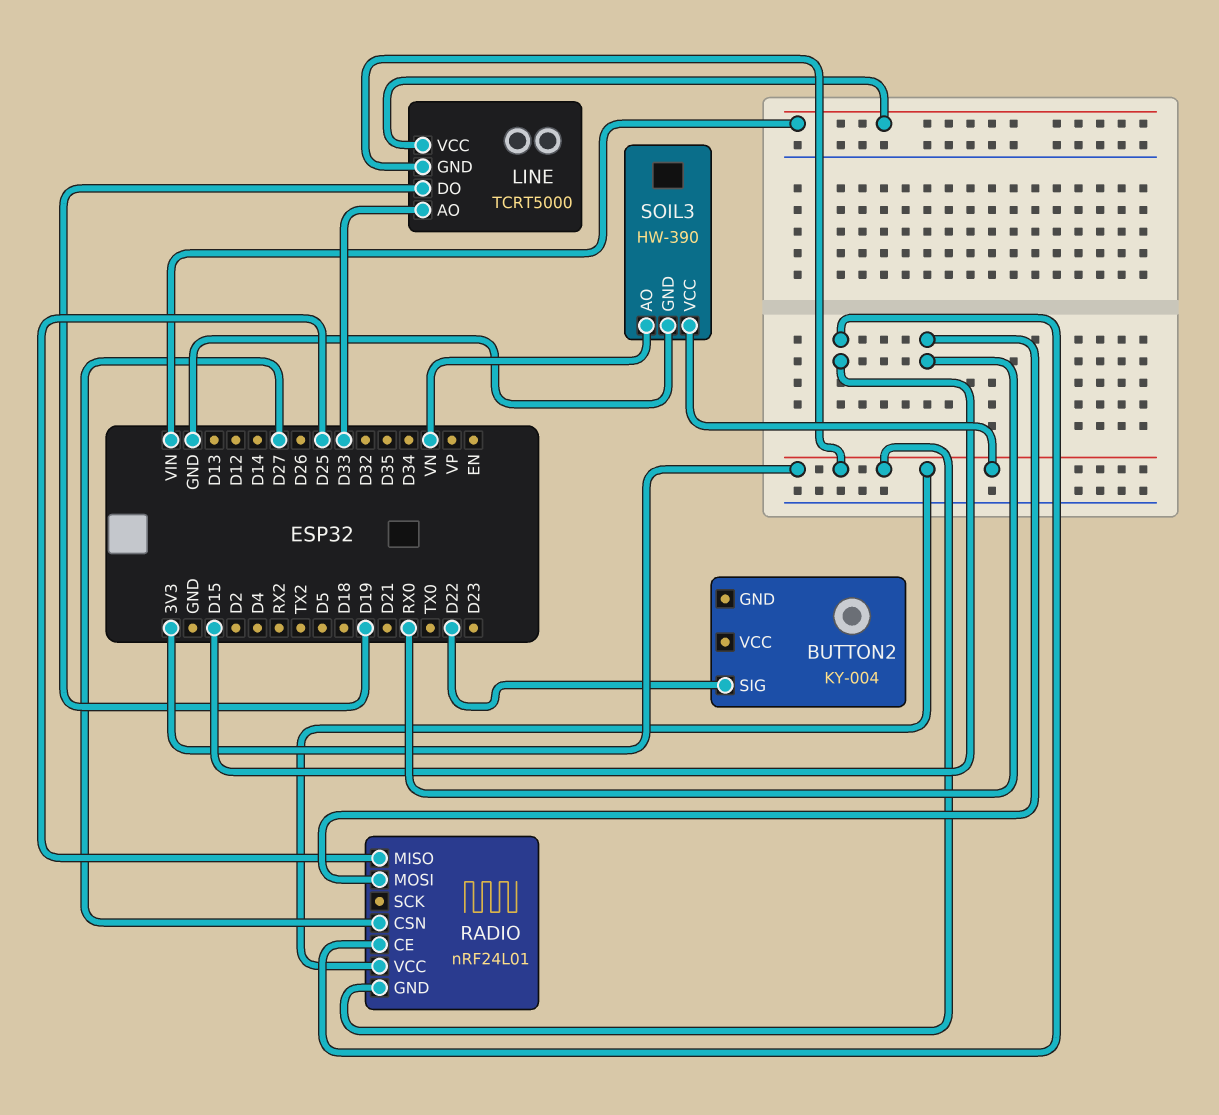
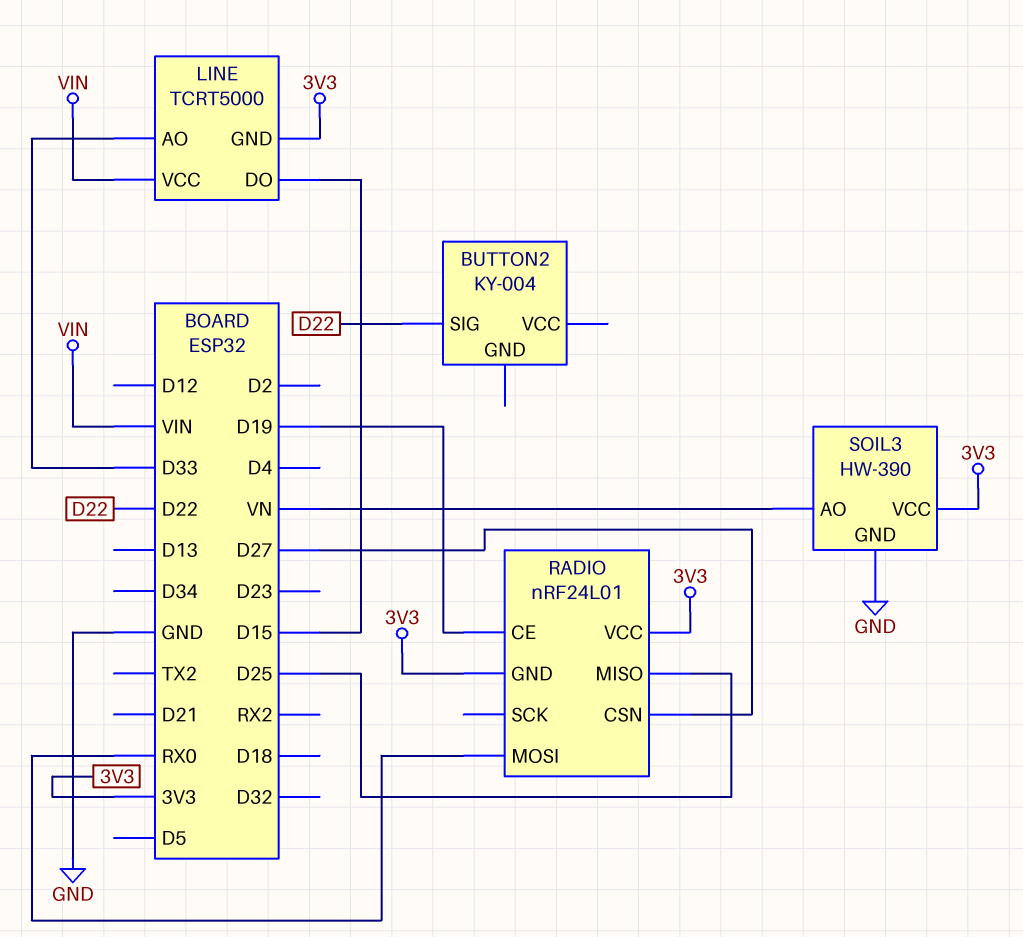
LINE pin DO: D19 -> D15
RADIO pin CE: D15 -> D19

